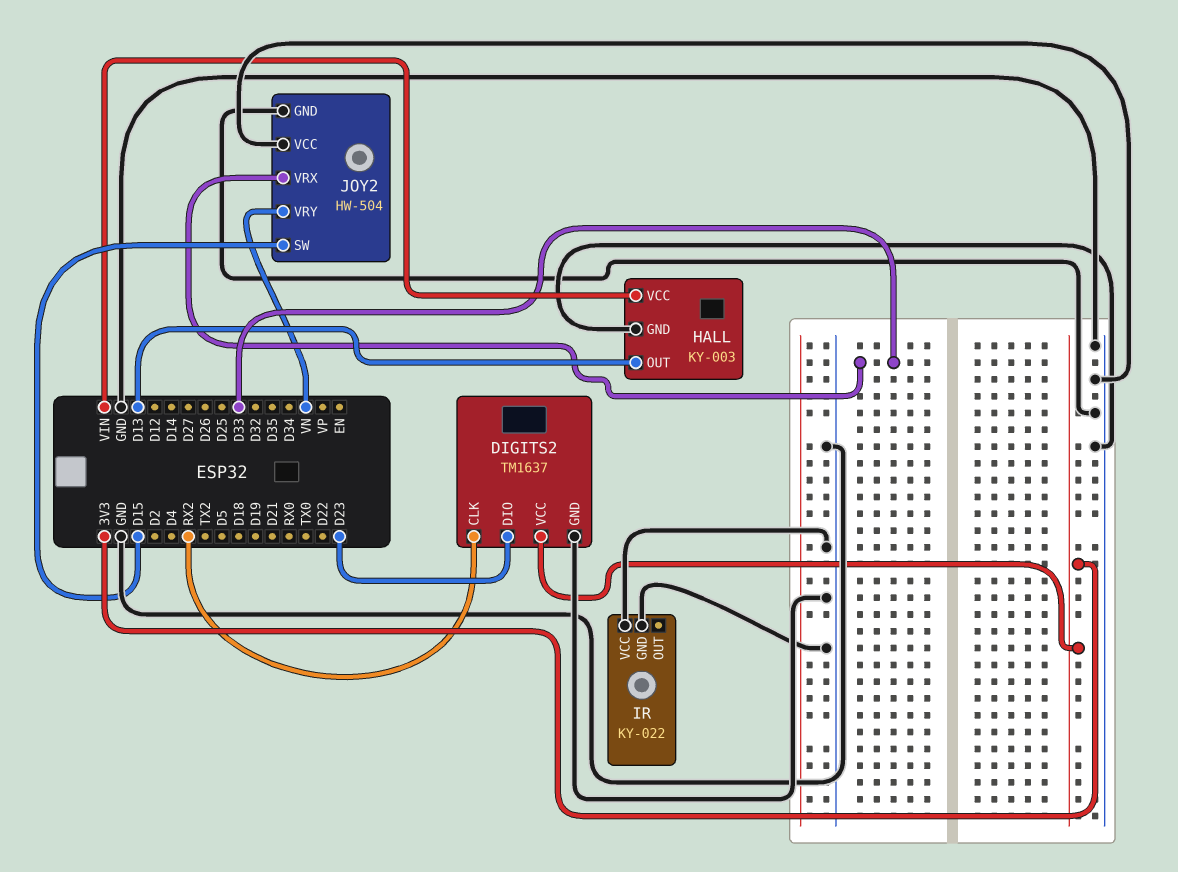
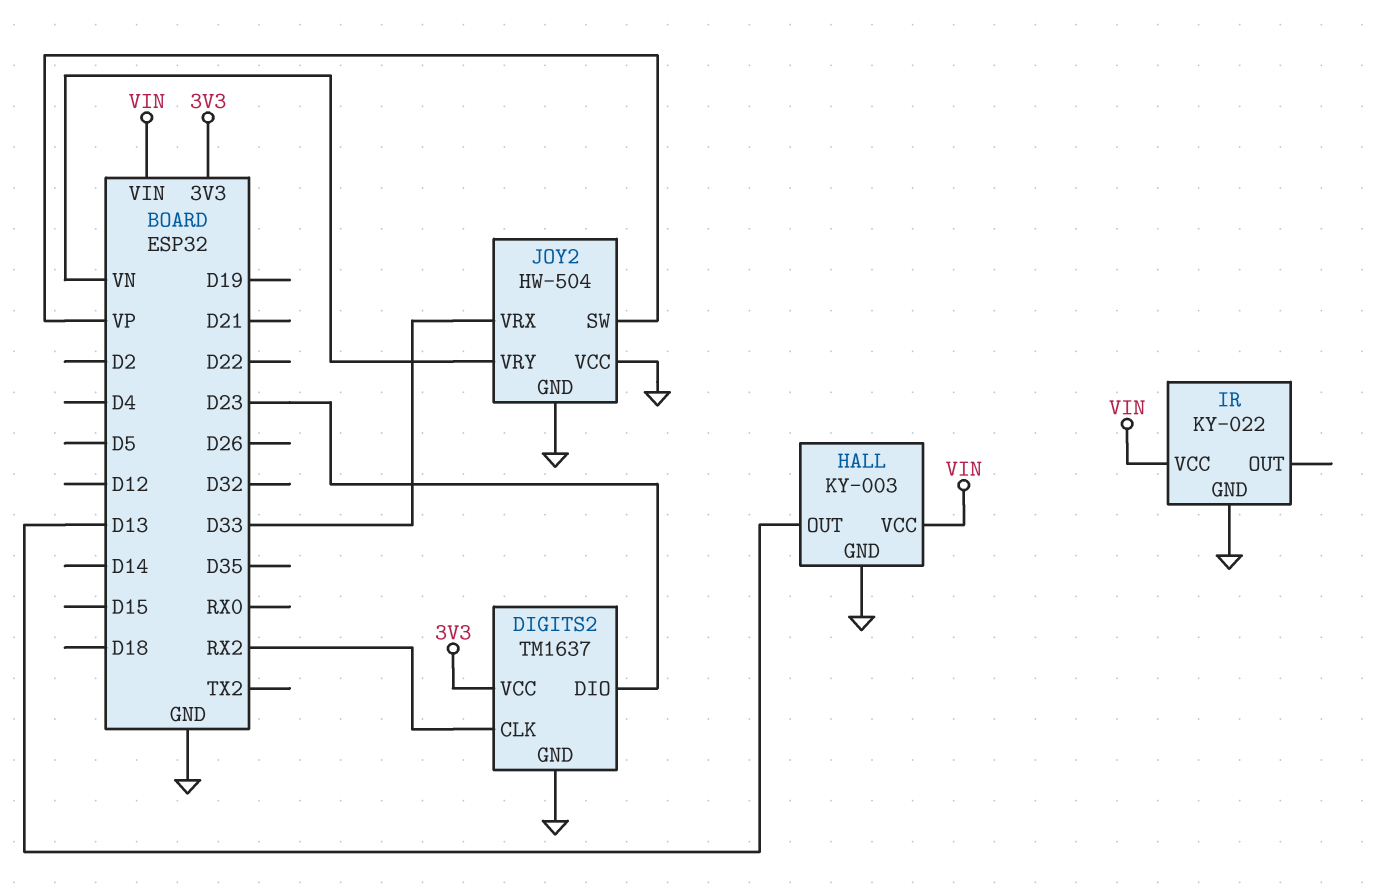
IR pin VCC: GND -> VIN
JOY2 pin SW: D15 -> VP

